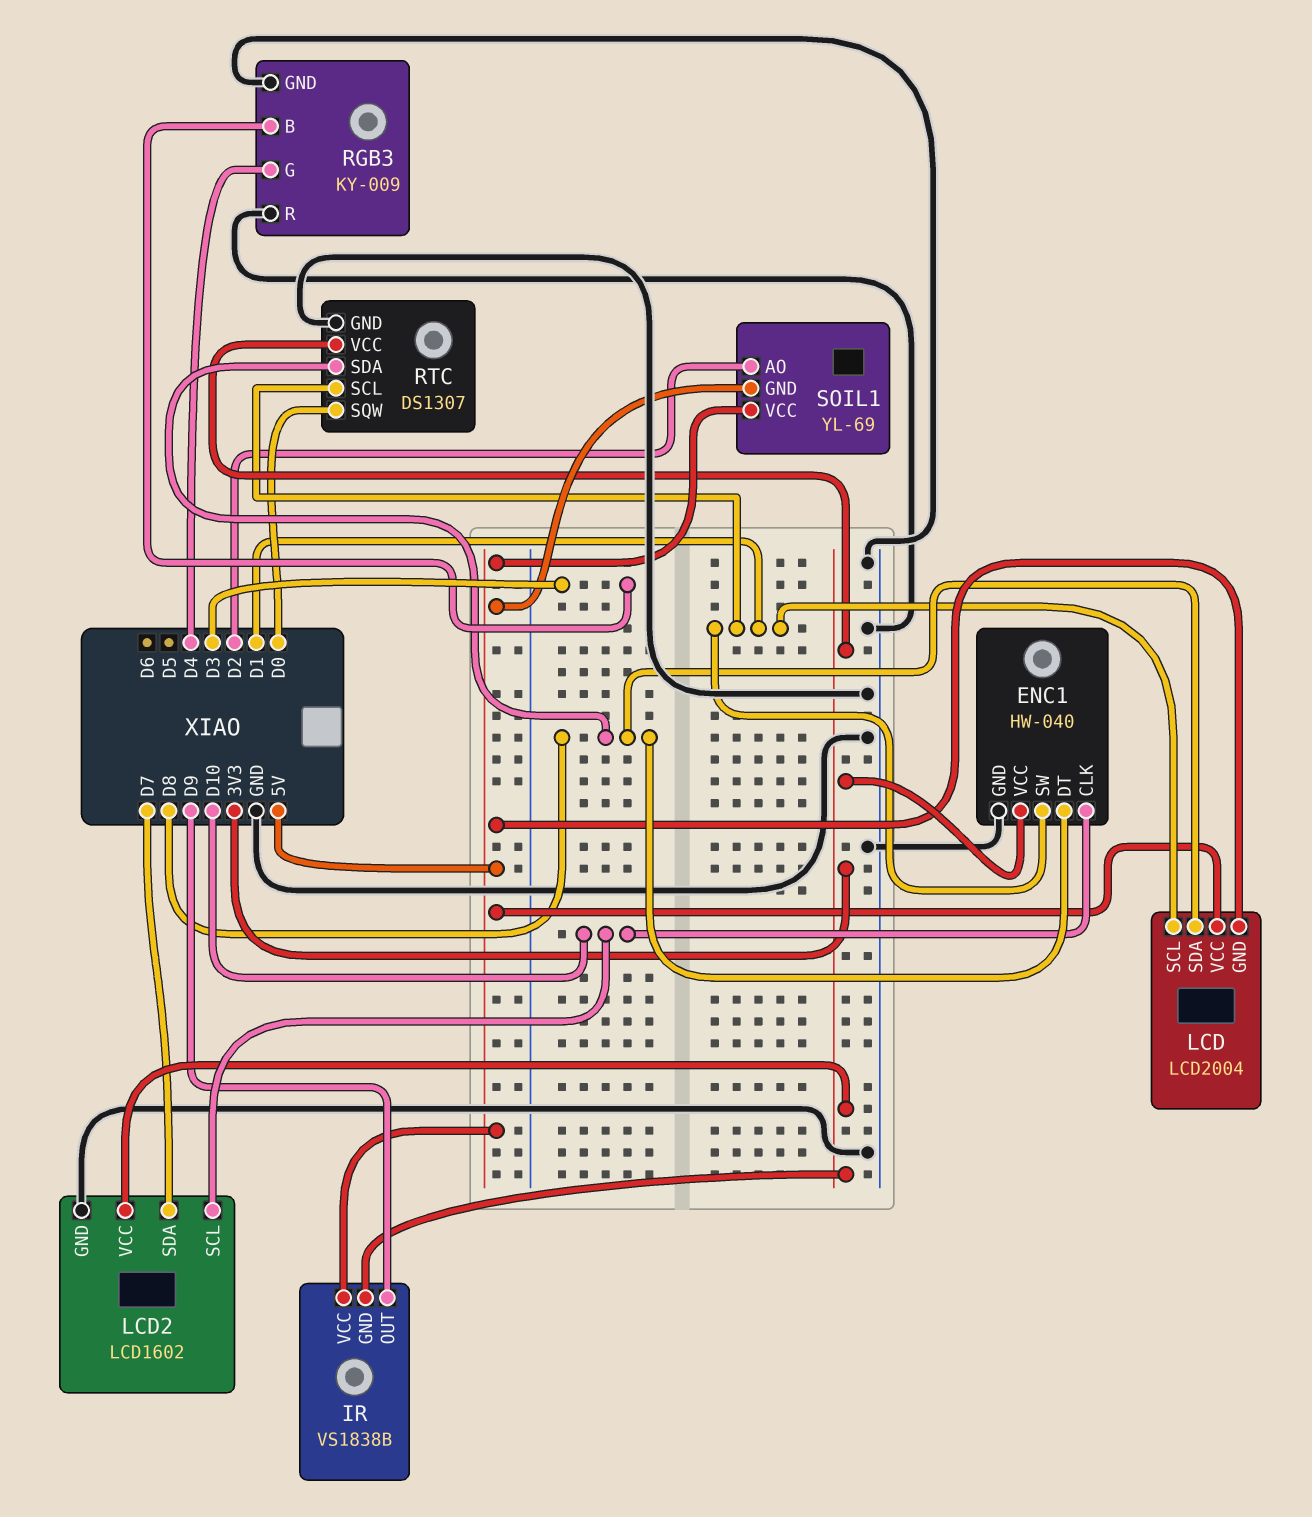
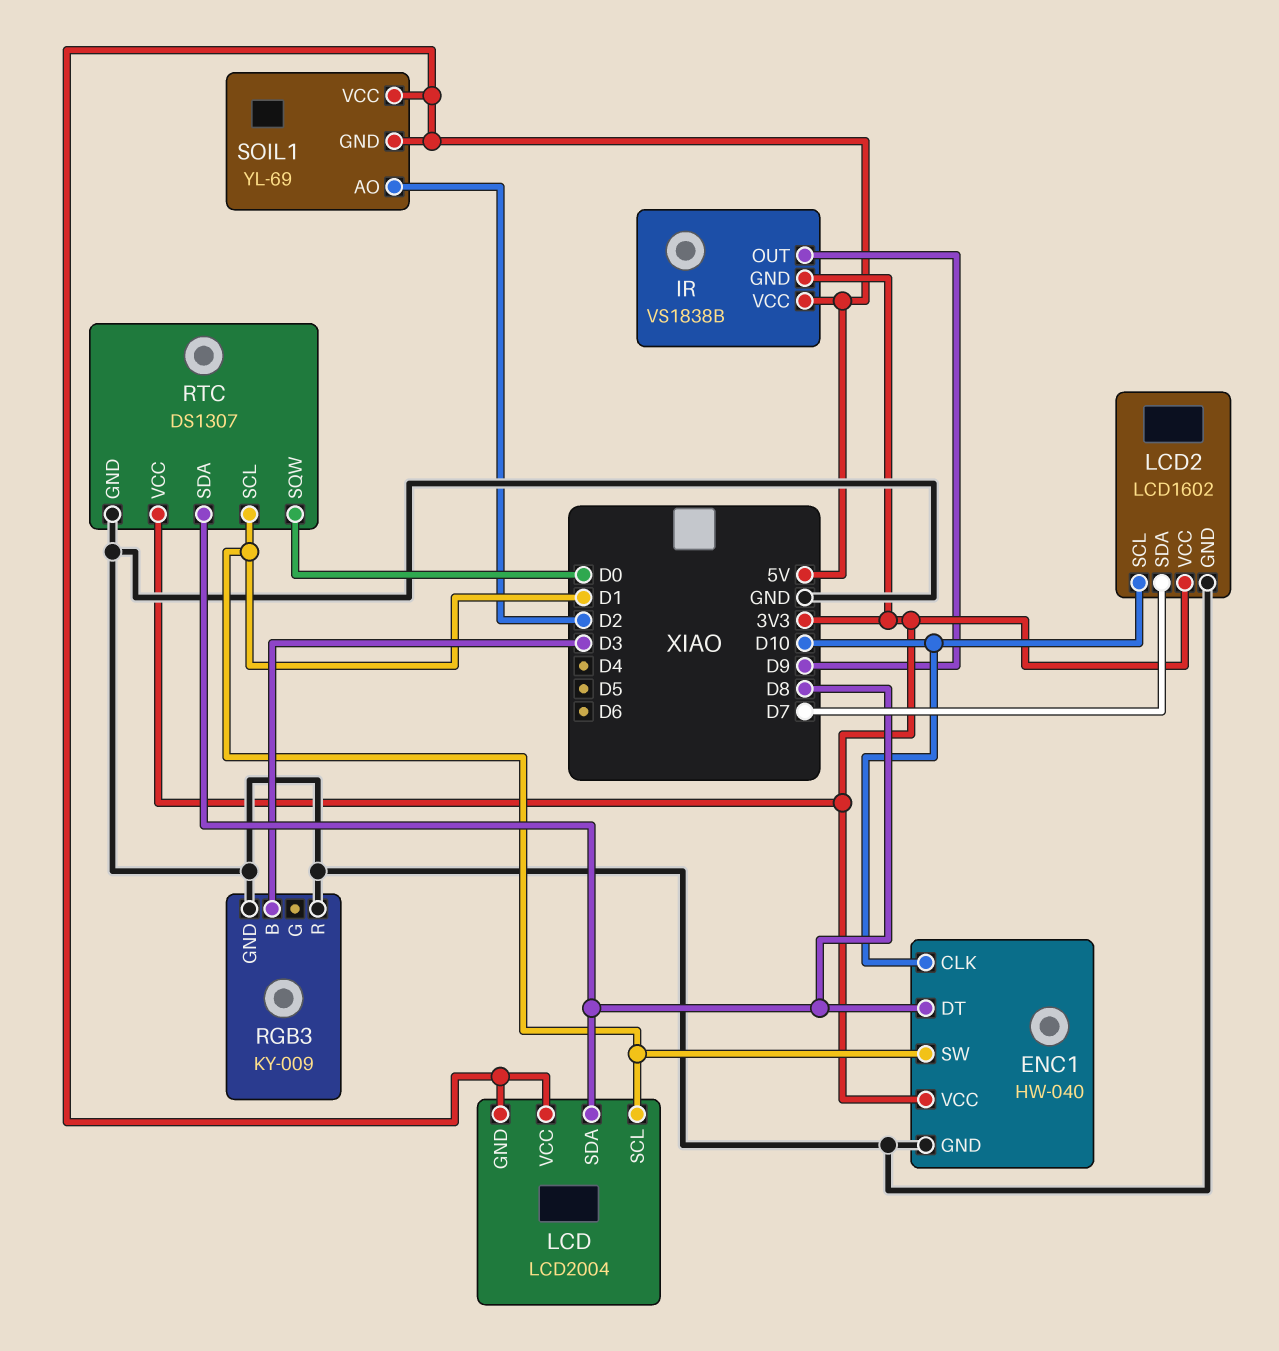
RGB3 pin G: D4 -> none

